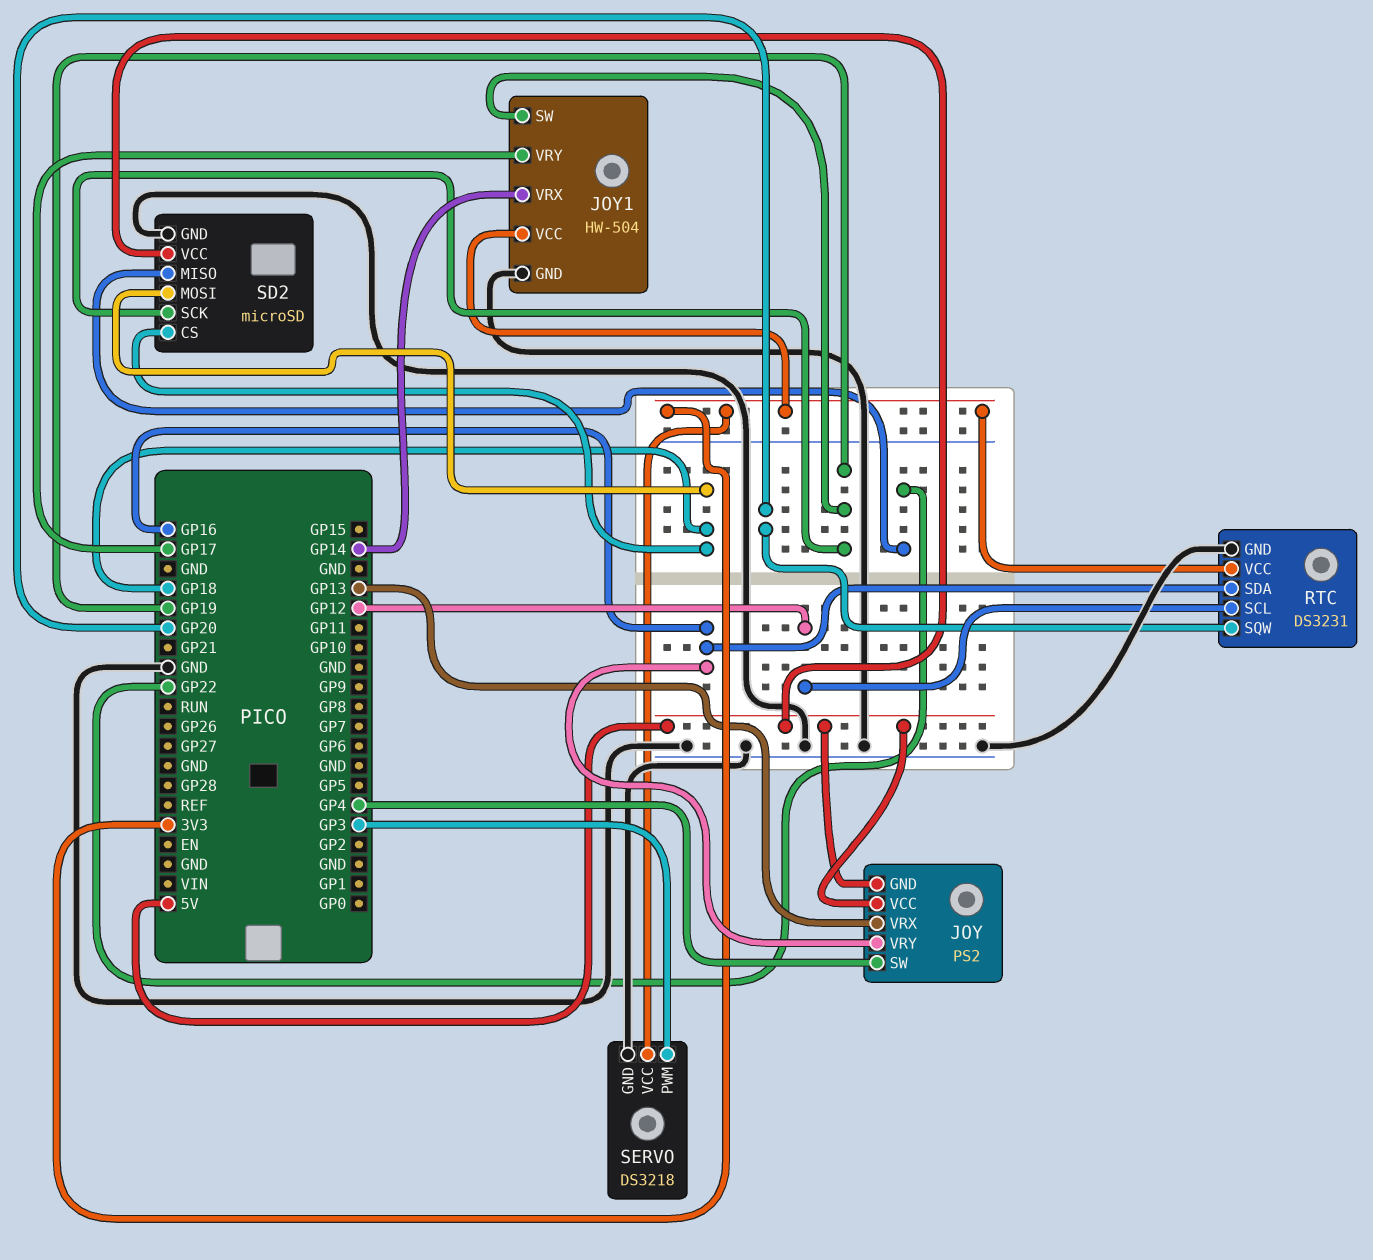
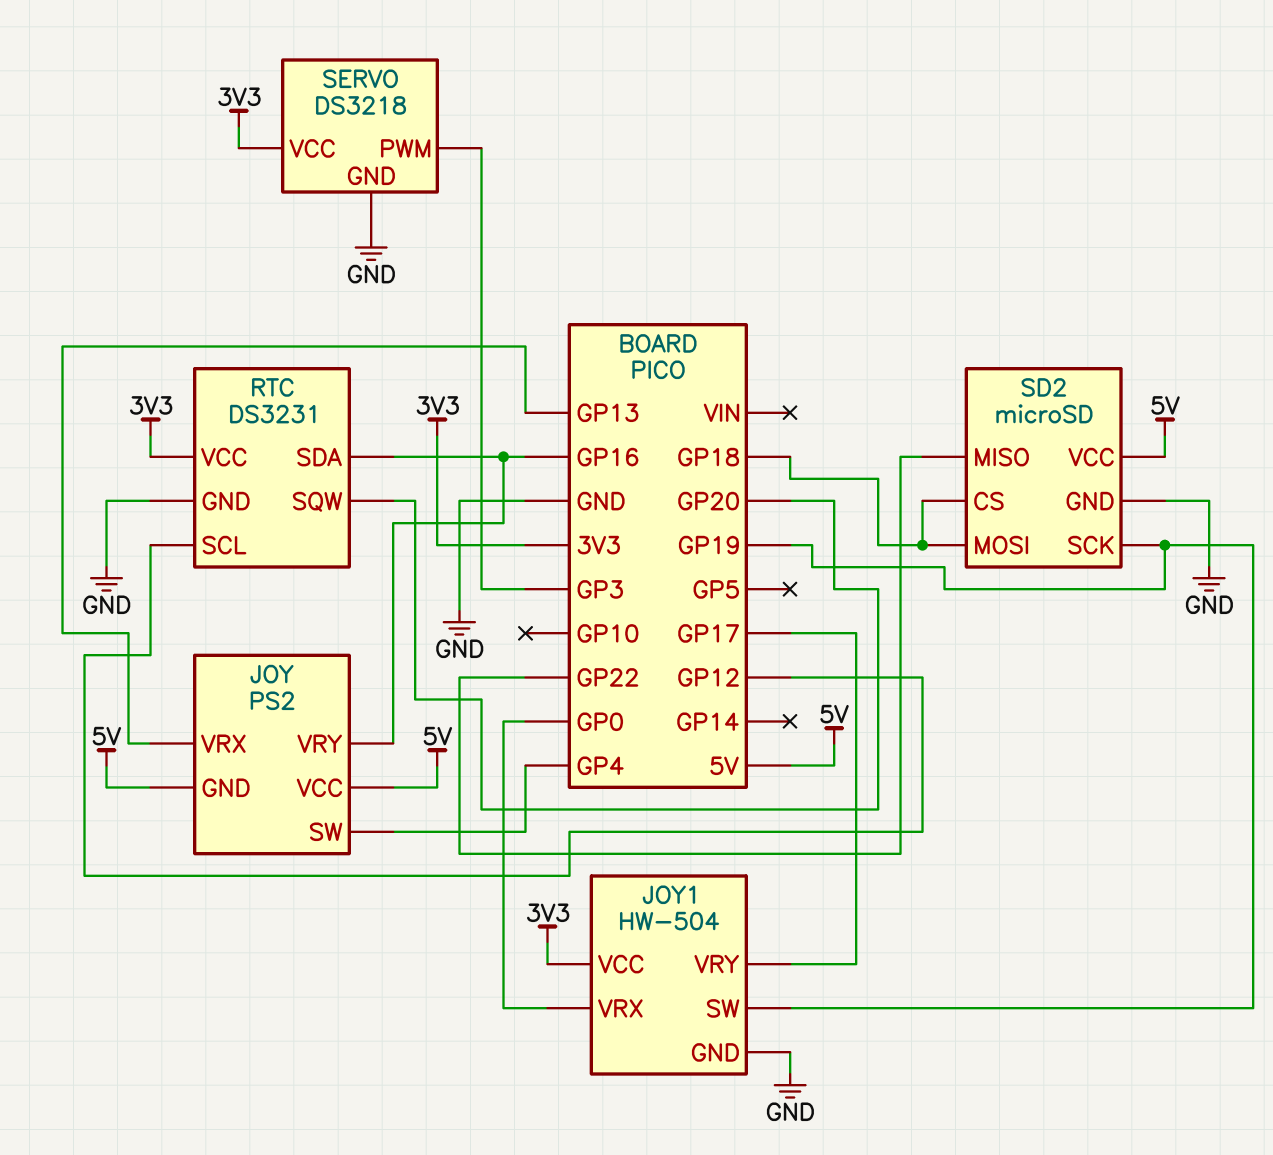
JOY1 pin VRX: GP14 -> GP0

